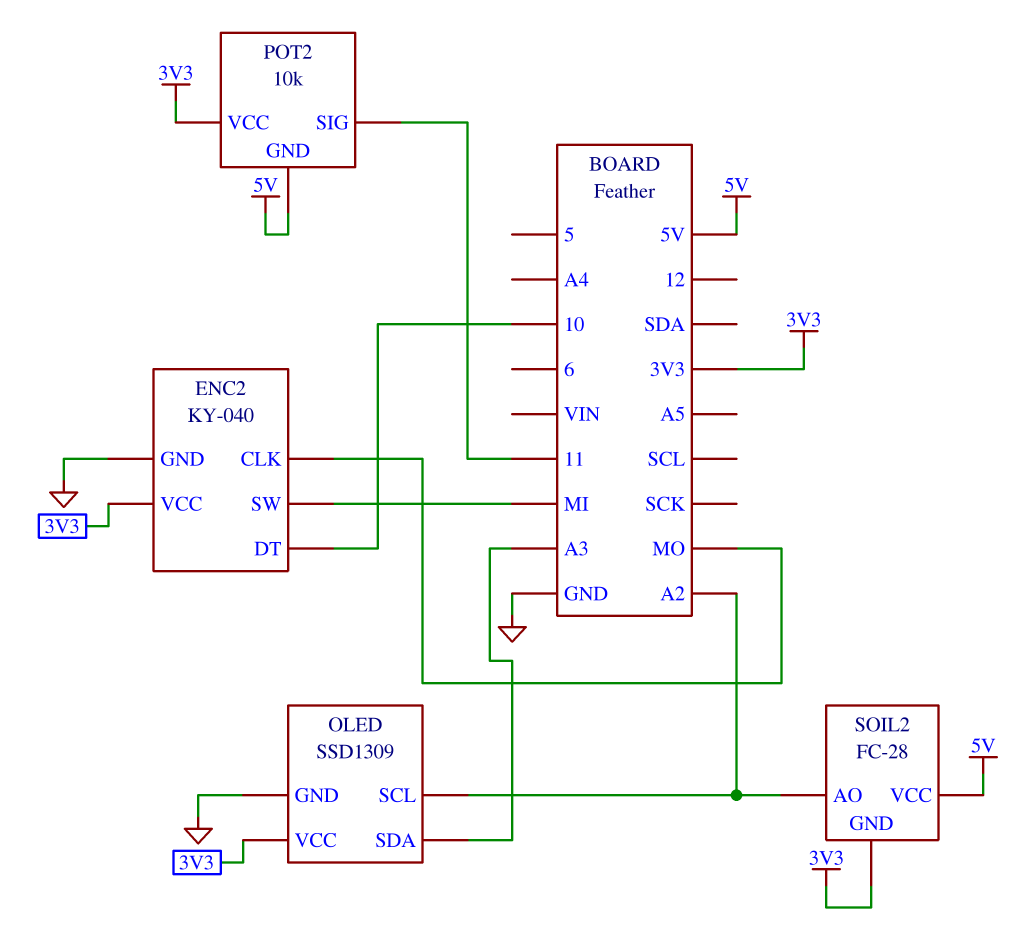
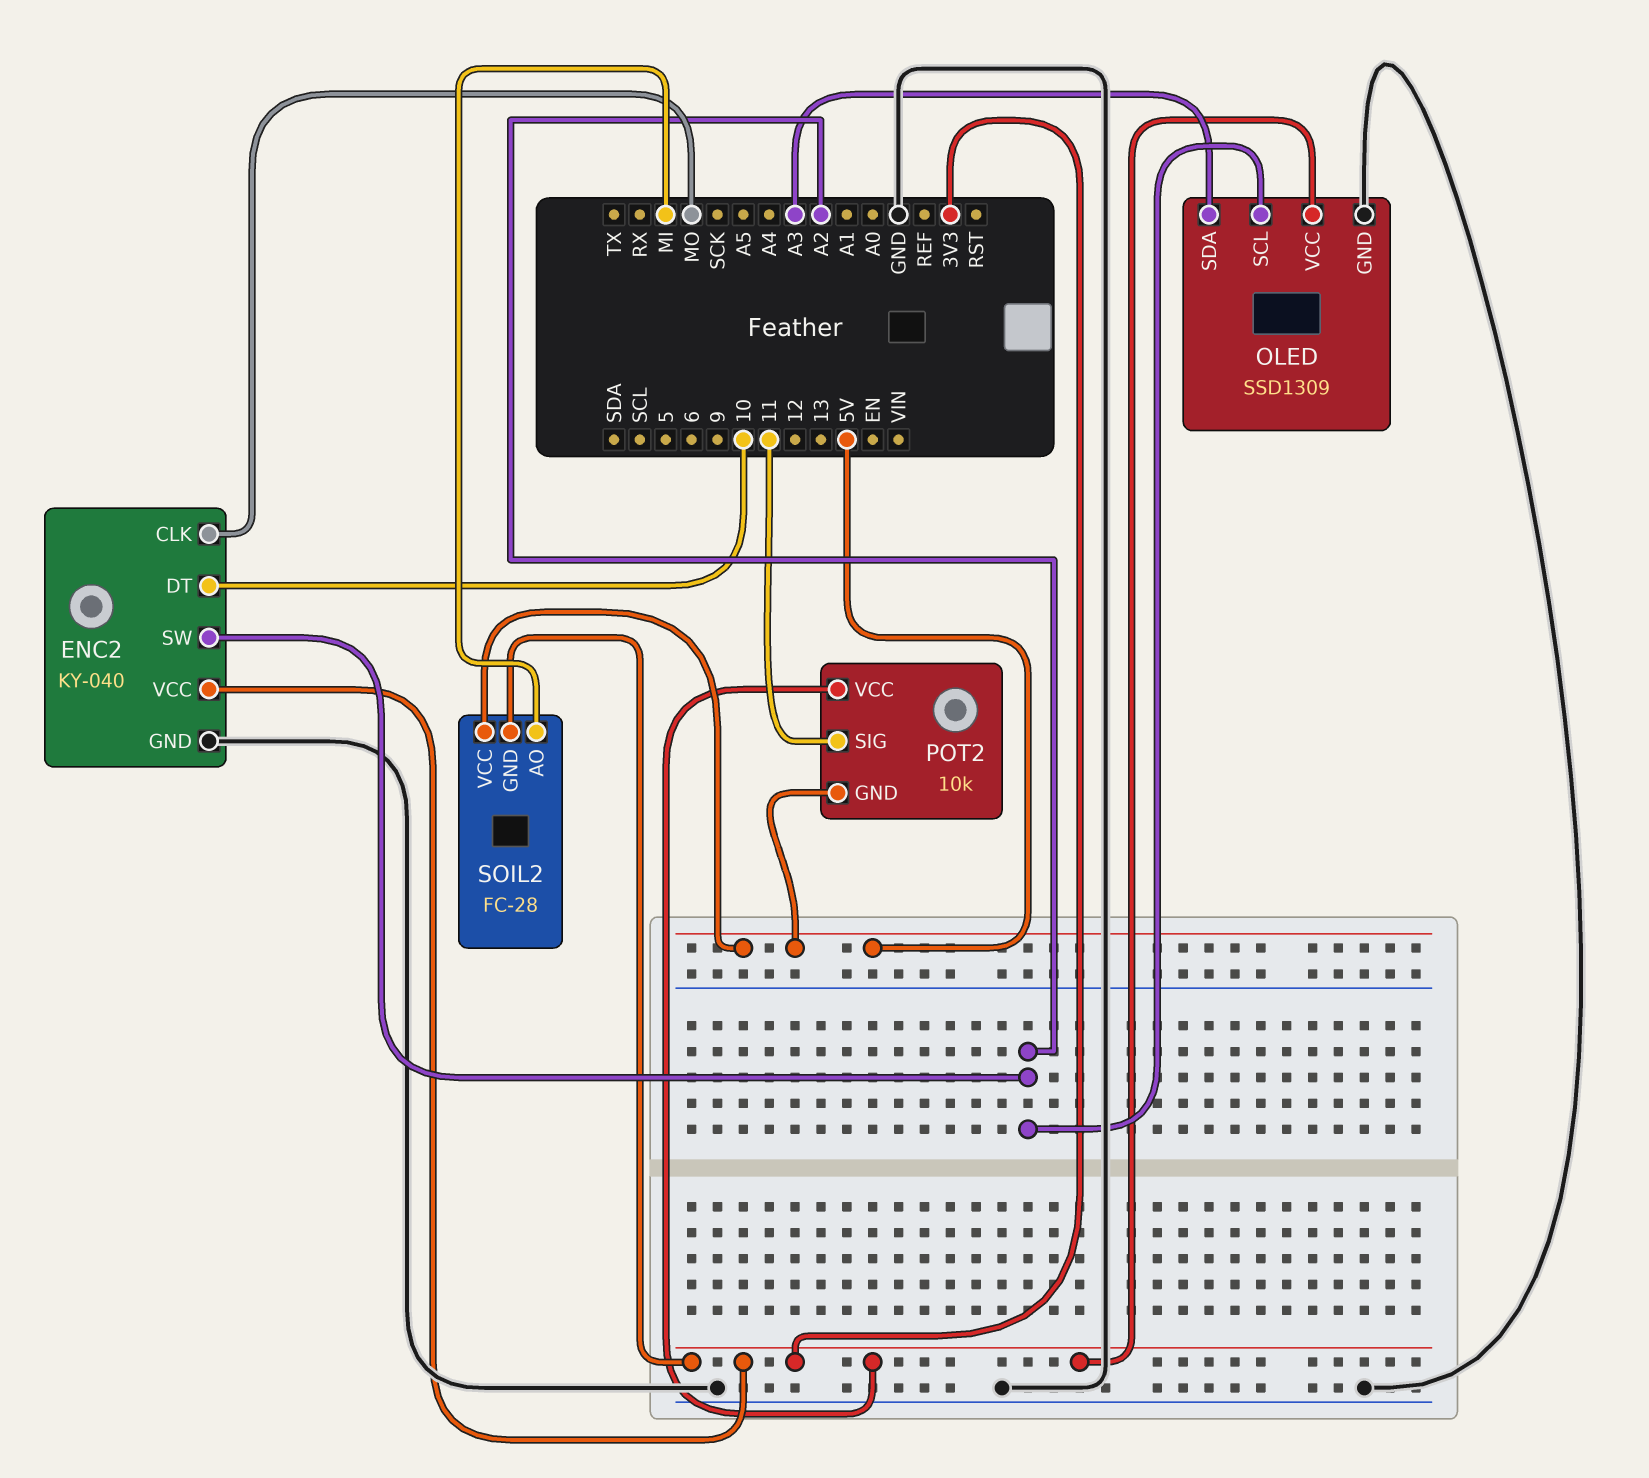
ENC2 pin SW: MI -> A2
SOIL2 pin AO: A2 -> MI

